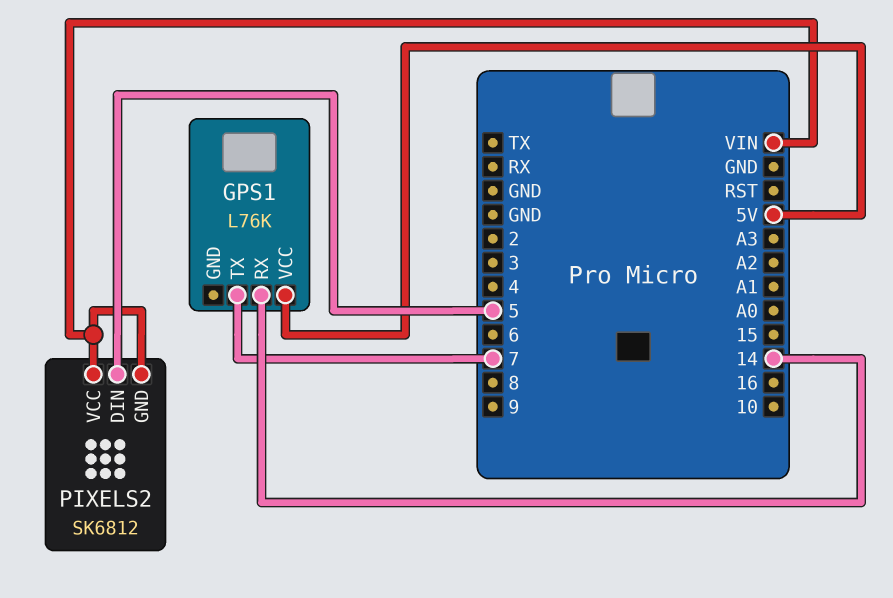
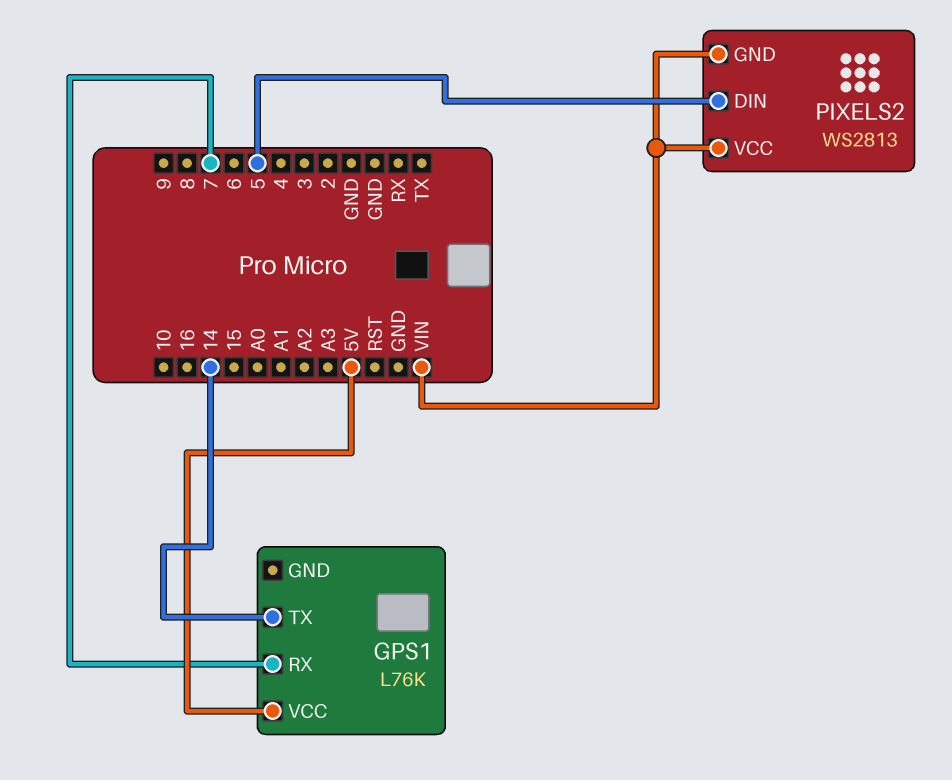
GPS1 pin RX: 14 -> 7
GPS1 pin TX: 7 -> 14
PIXELS2: SK6812 -> WS2813

